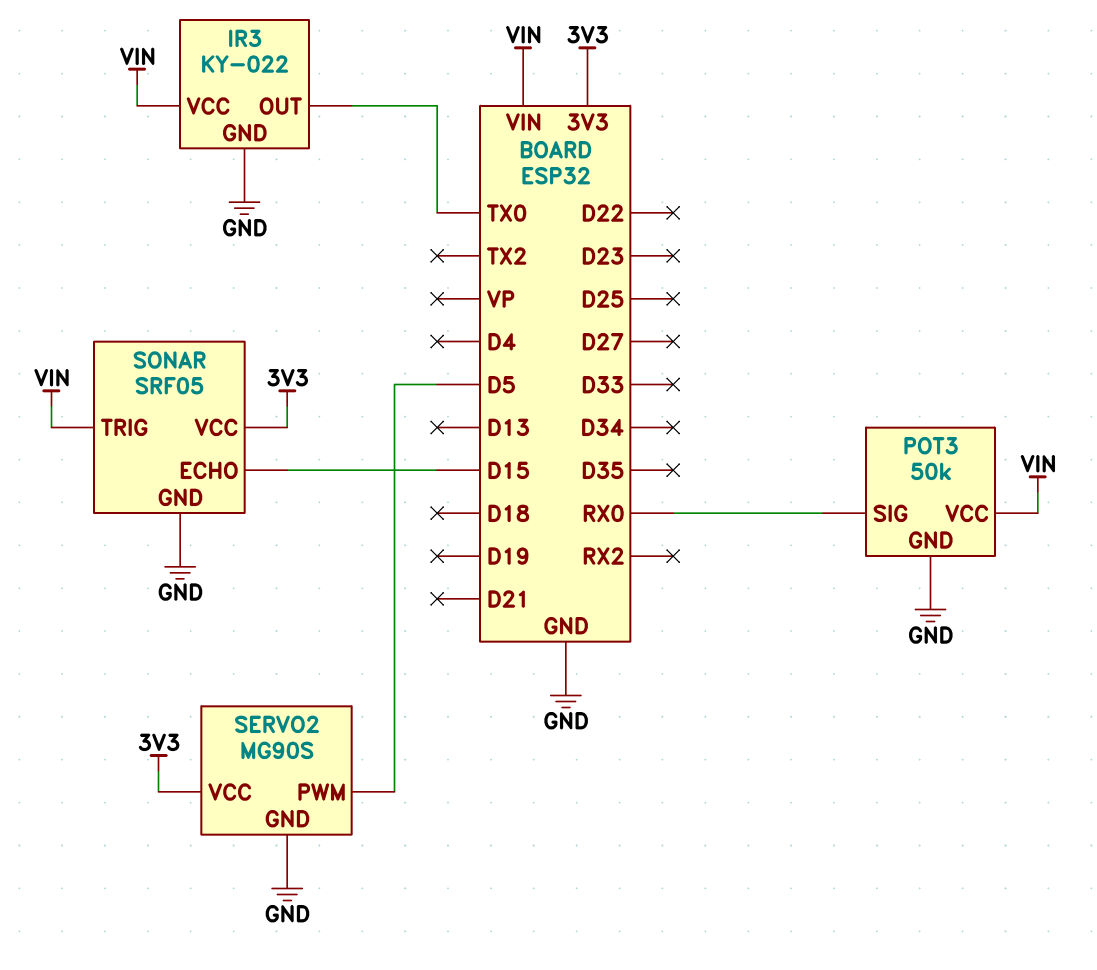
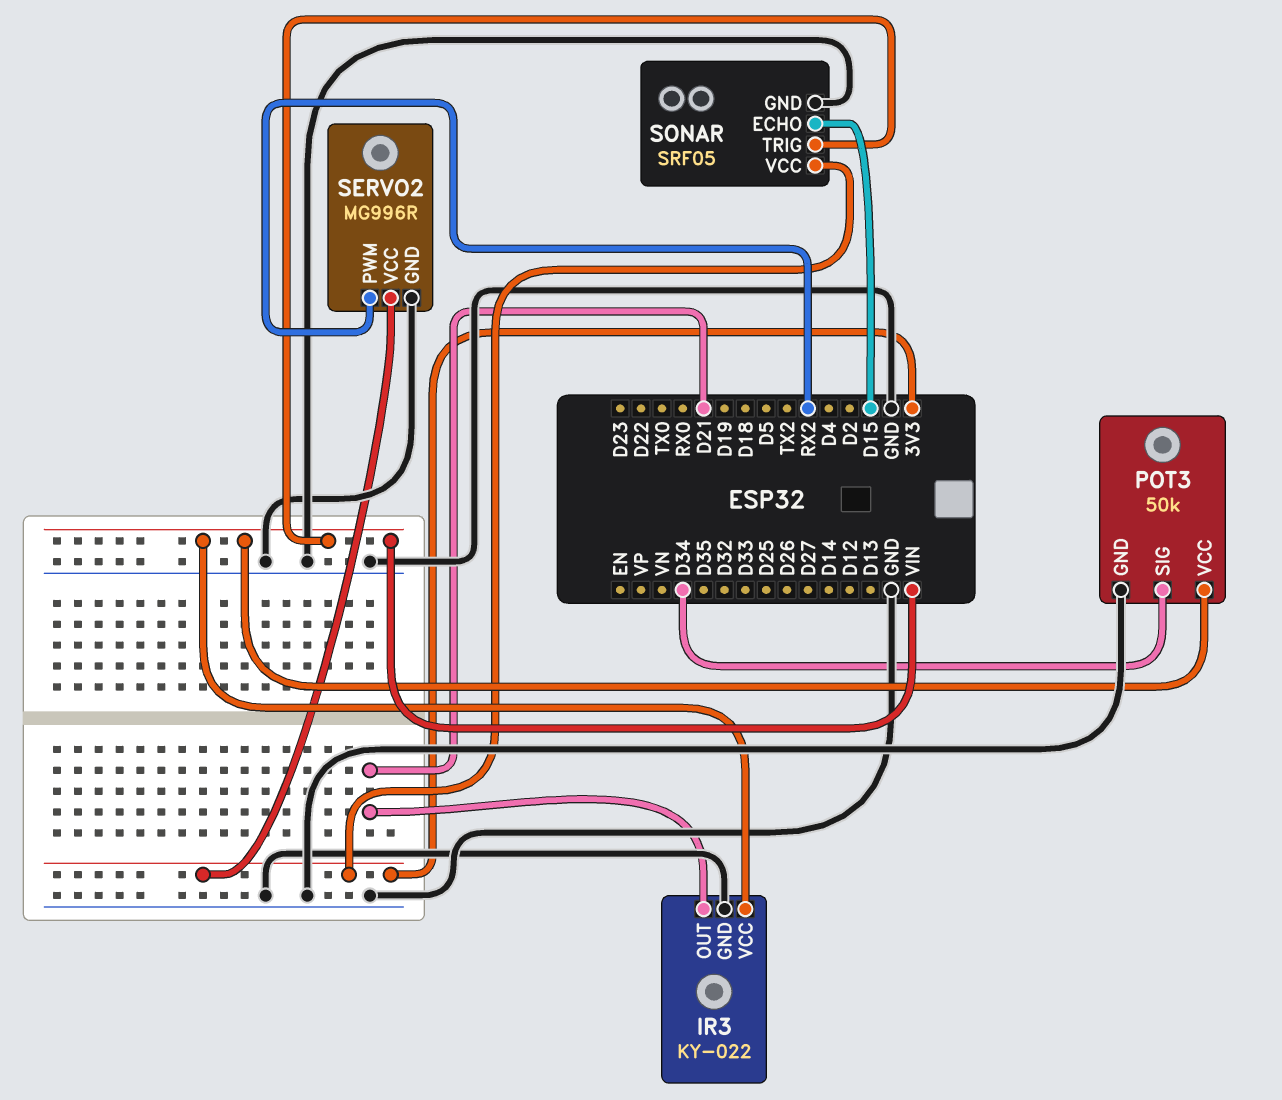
IR3 pin OUT: TX0 -> D21
POT3 pin SIG: RX0 -> D34
SERVO2: MG90S -> MG996R
SERVO2 pin PWM: D5 -> RX2

